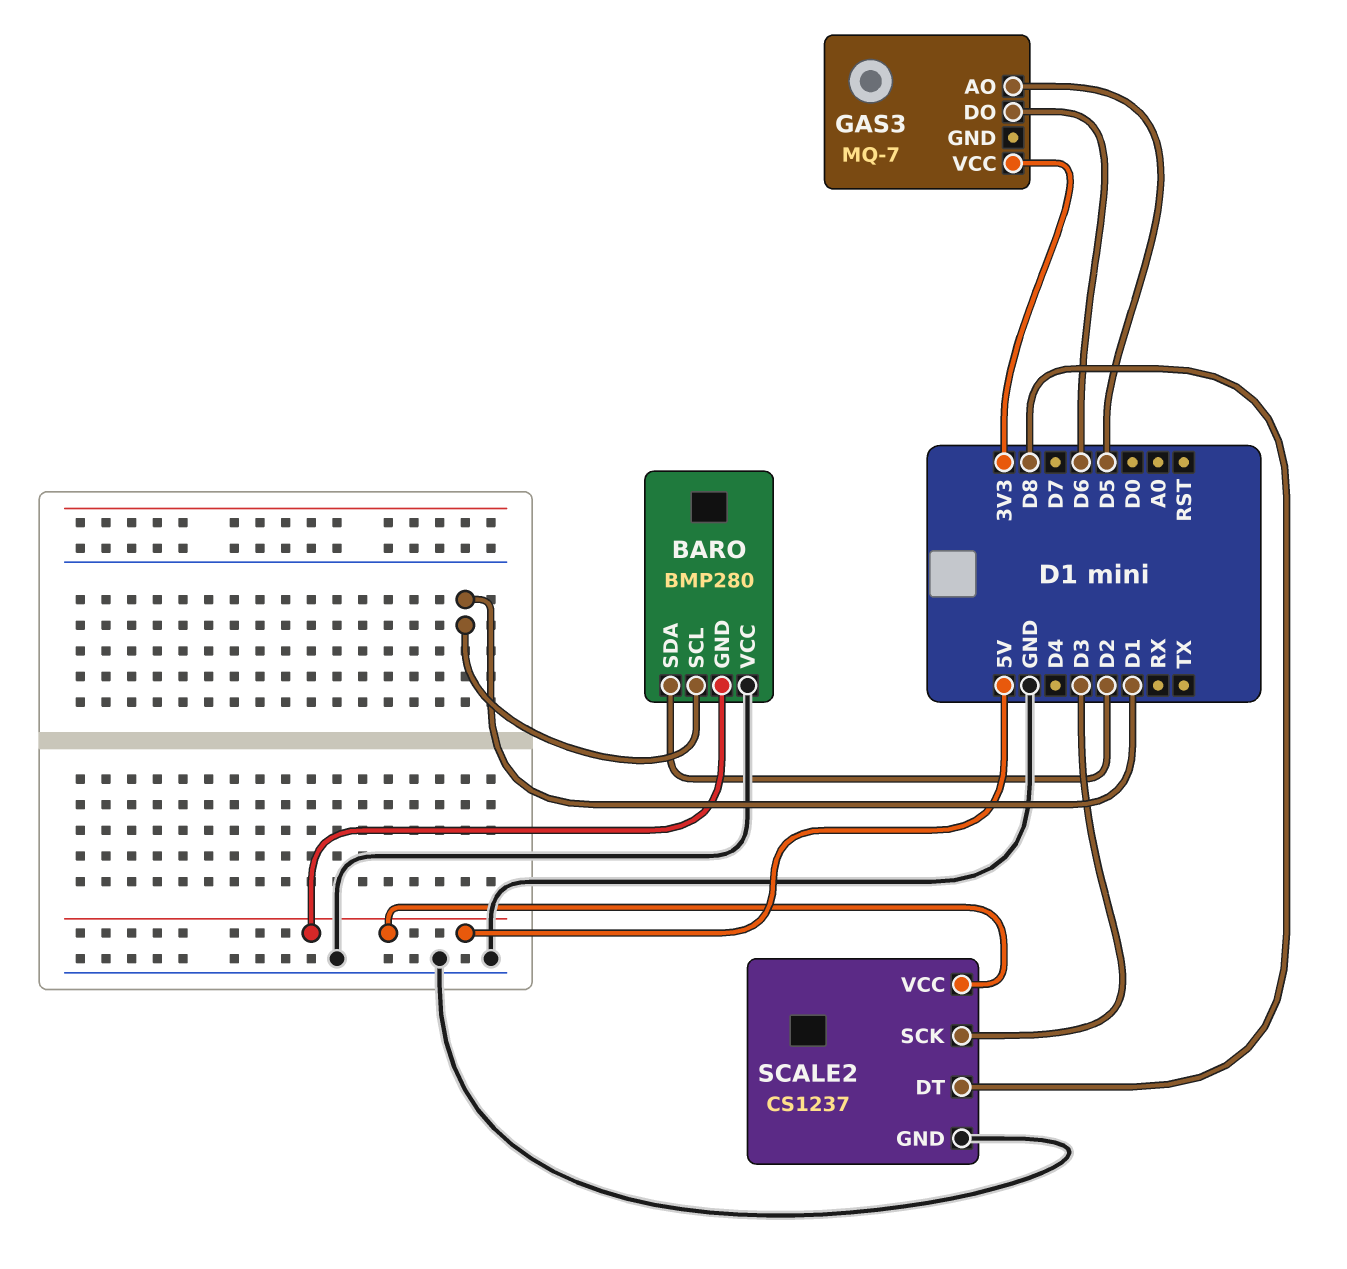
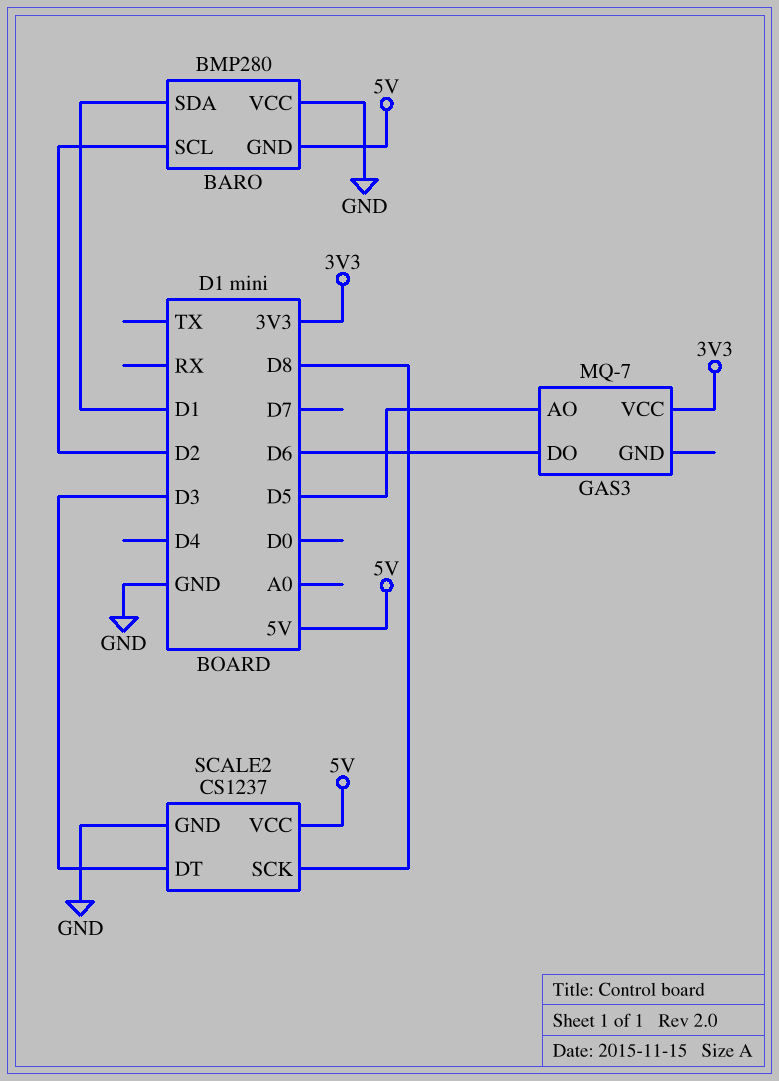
BARO pin SCL: D1 -> D2
BARO pin SDA: D2 -> D1
SCALE2 pin DT: D8 -> D3
SCALE2 pin SCK: D3 -> D8

